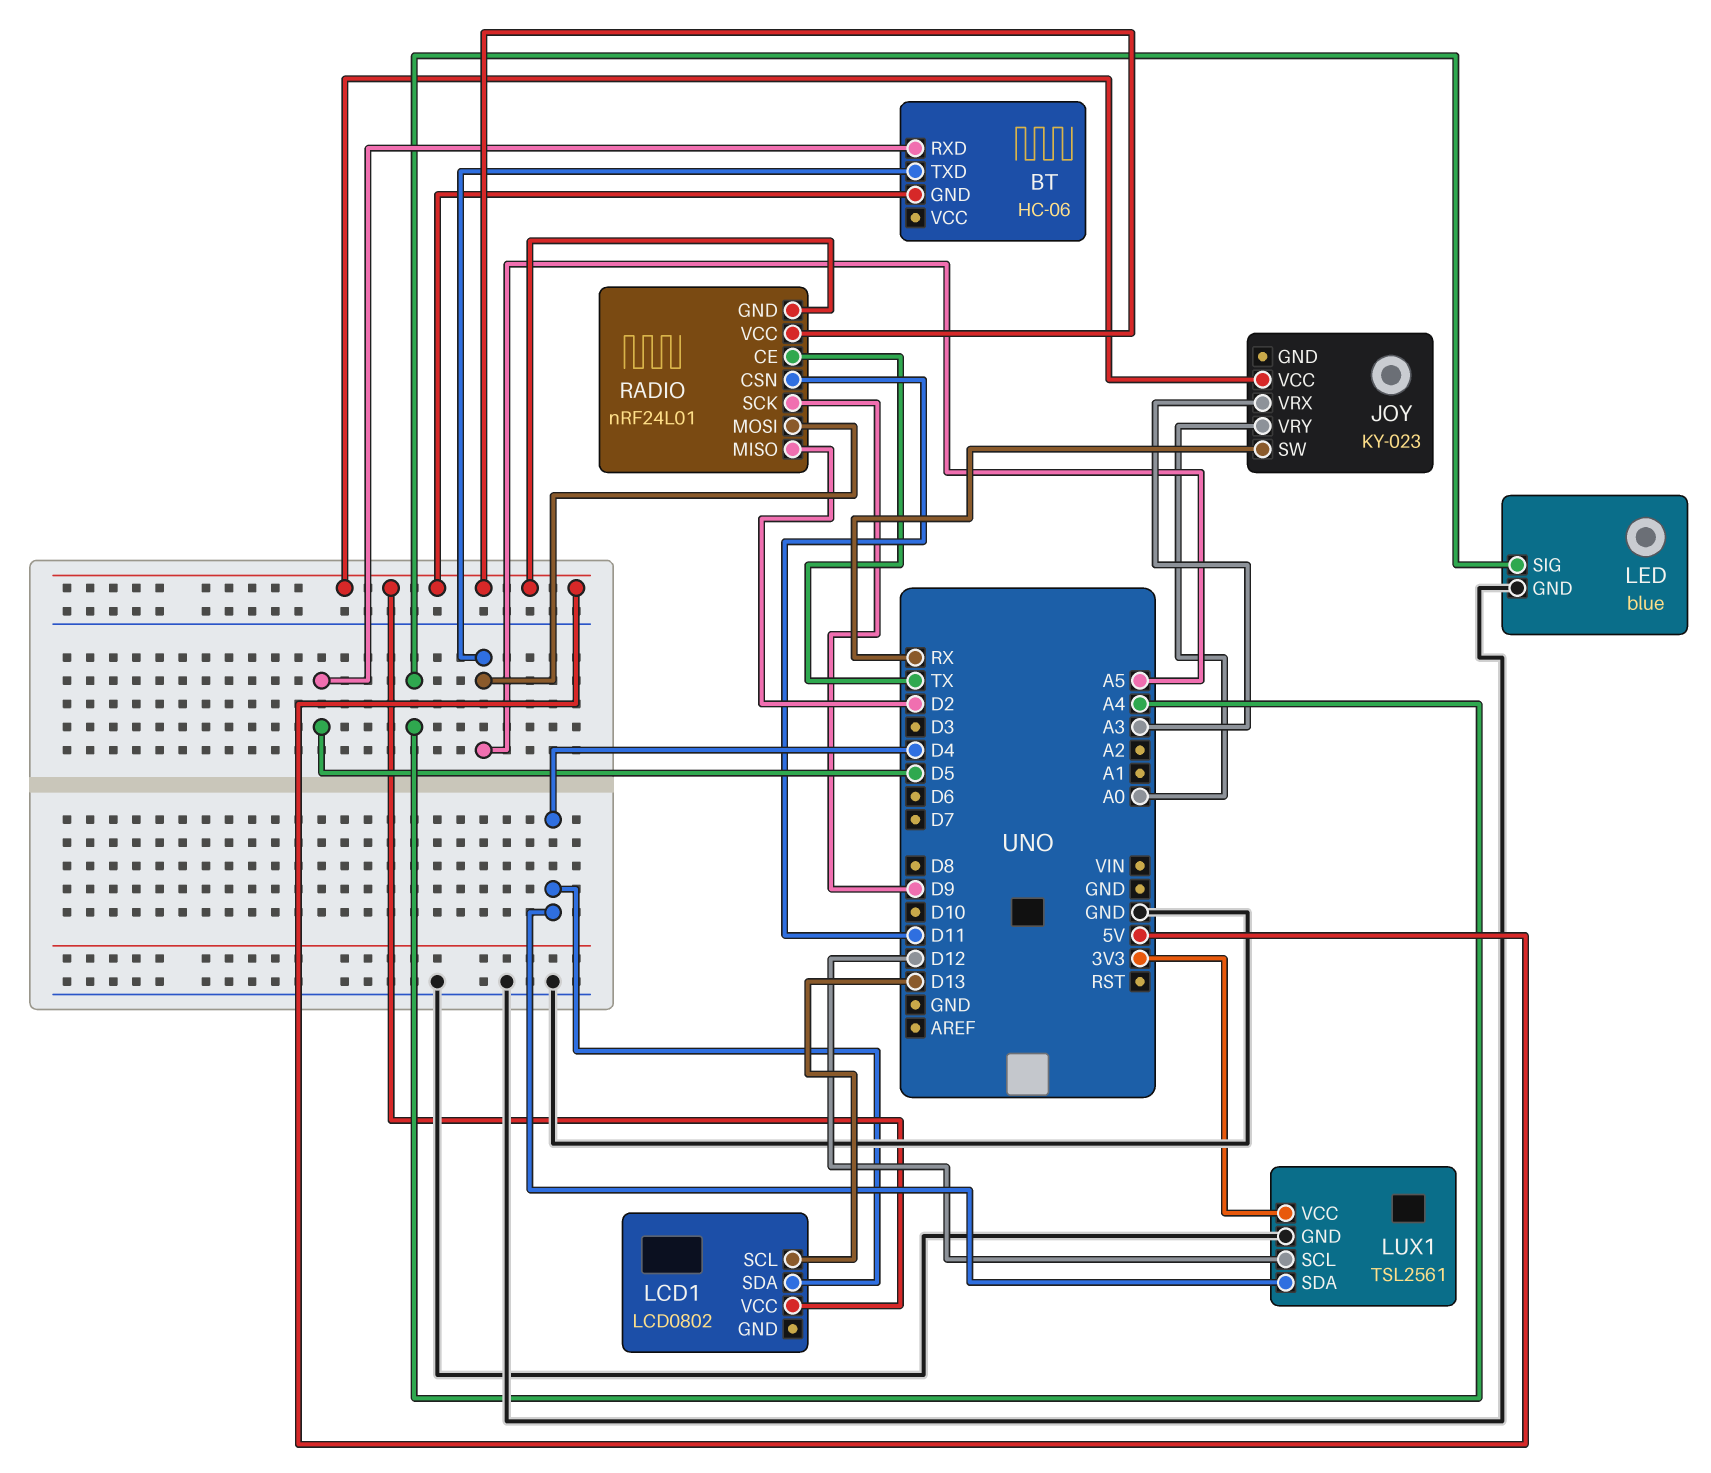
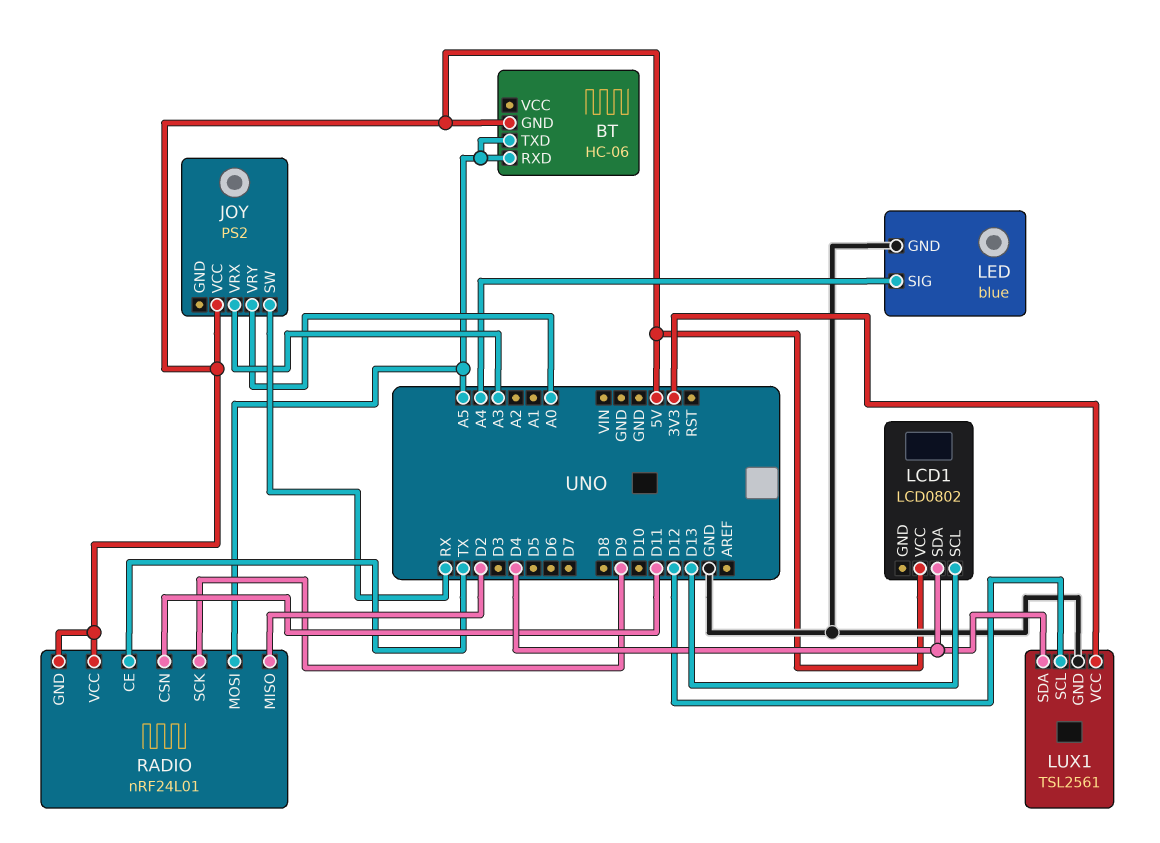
BT pin RXD: D5 -> A5
JOY: KY-023 -> PS2

